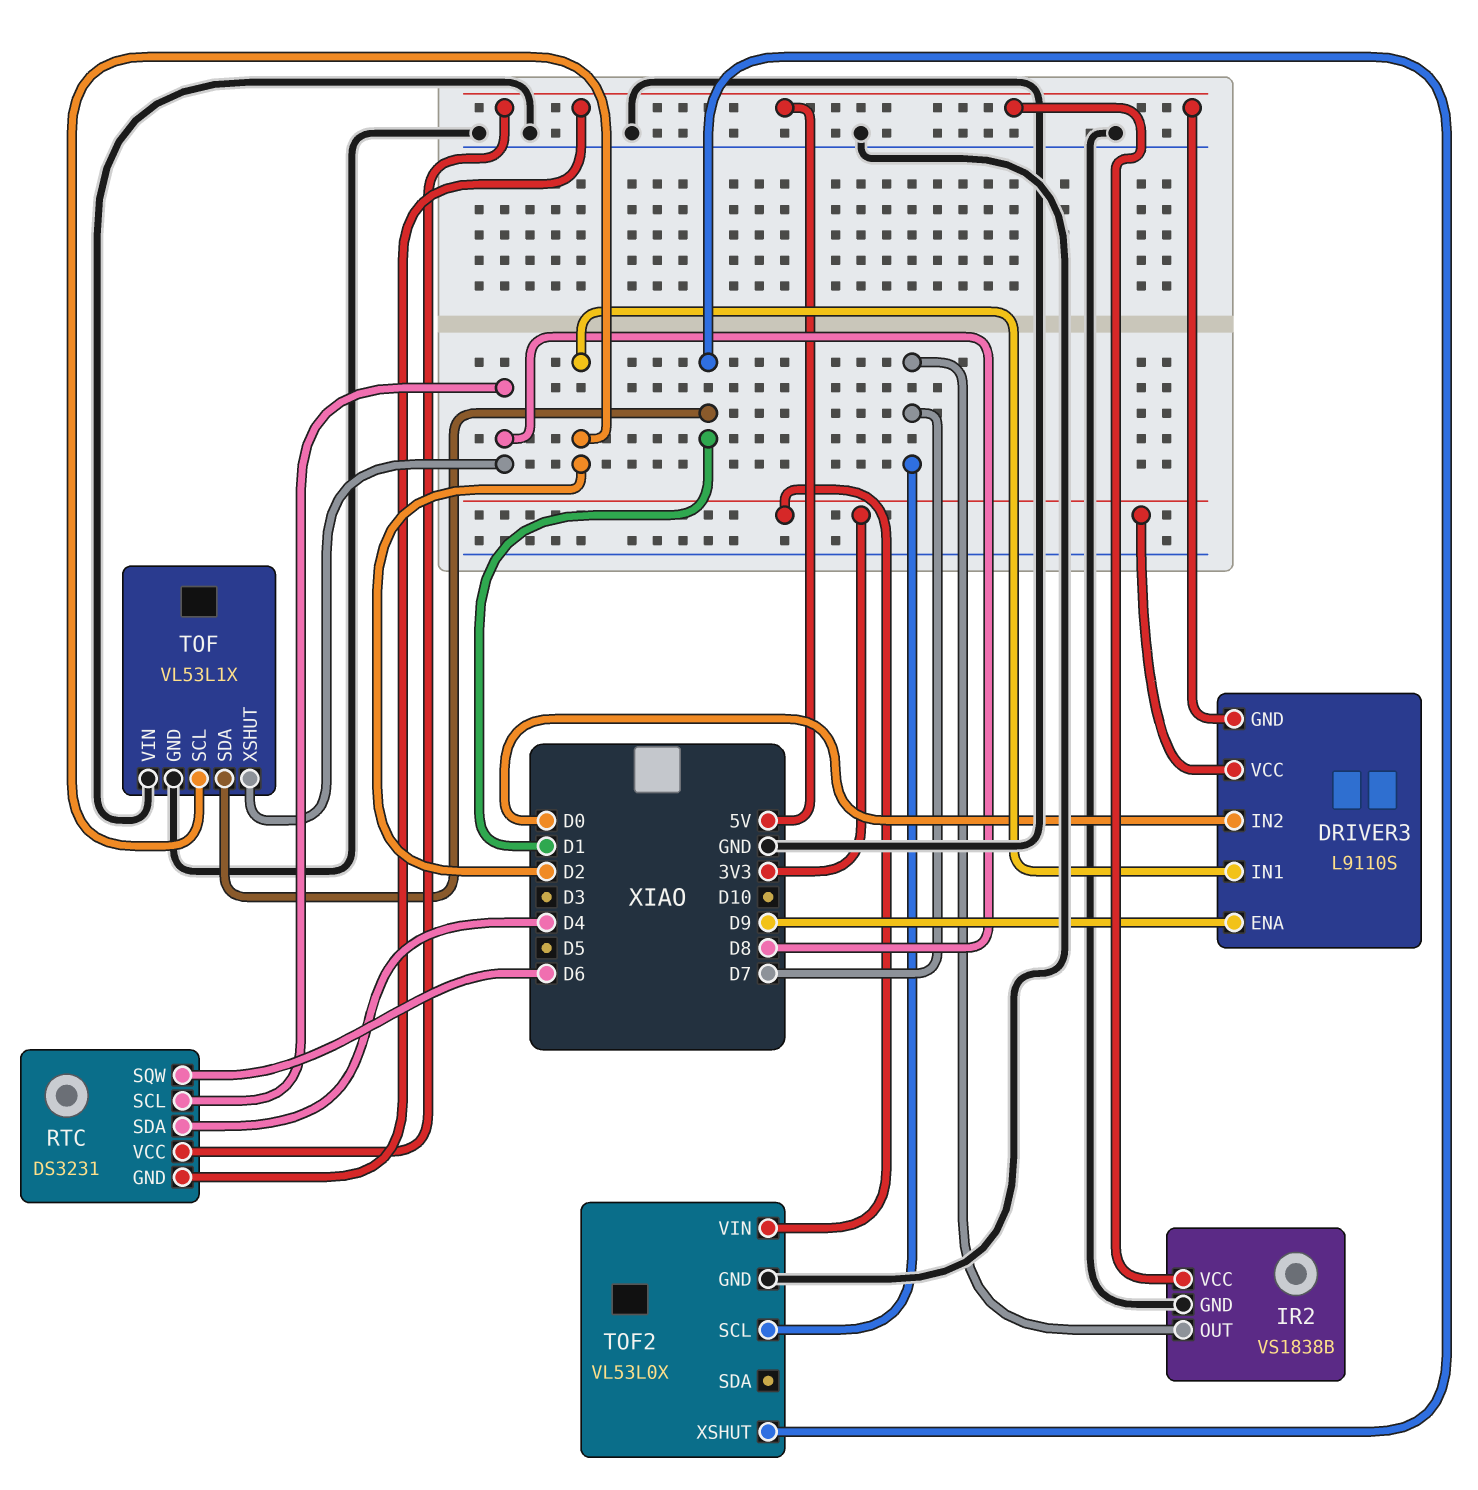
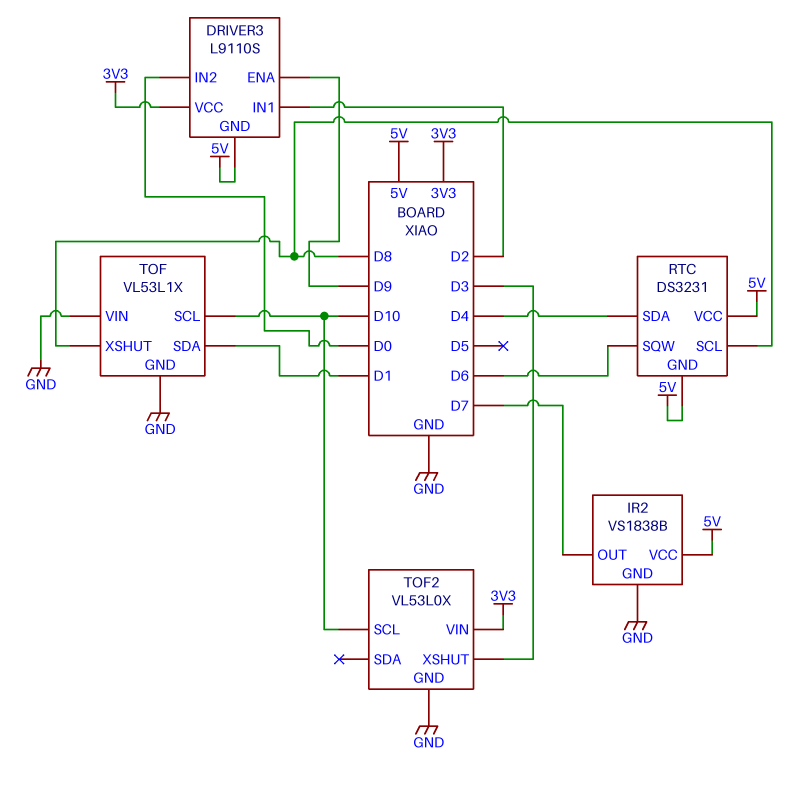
TOF pin SCL: D2 -> D10
TOF2 pin SCL: D7 -> D10
TOF2 pin XSHUT: D1 -> D3

